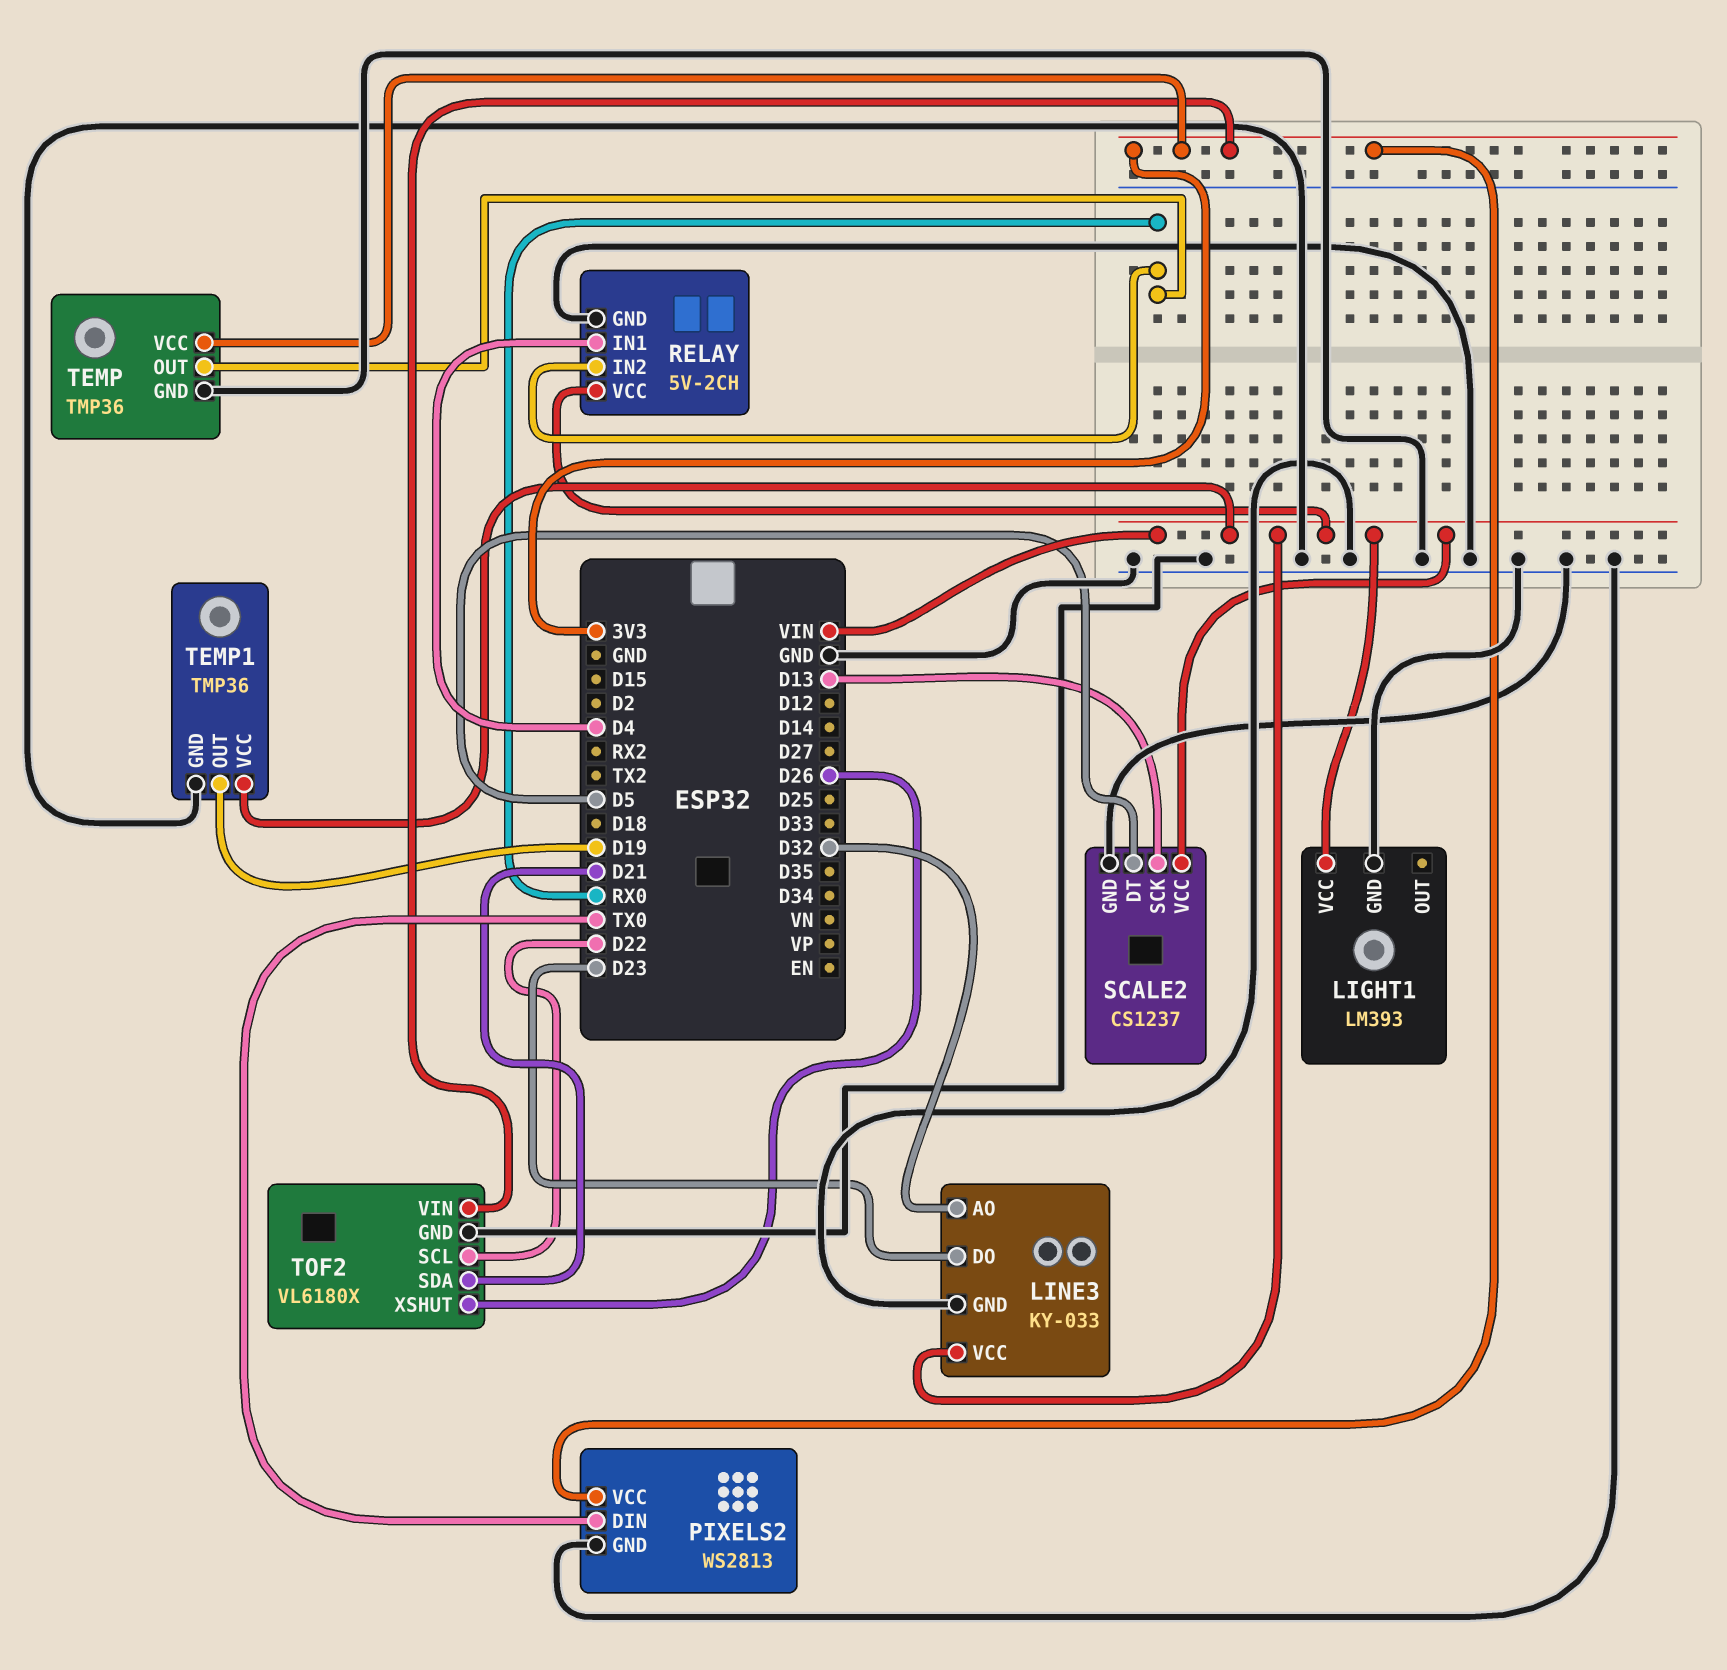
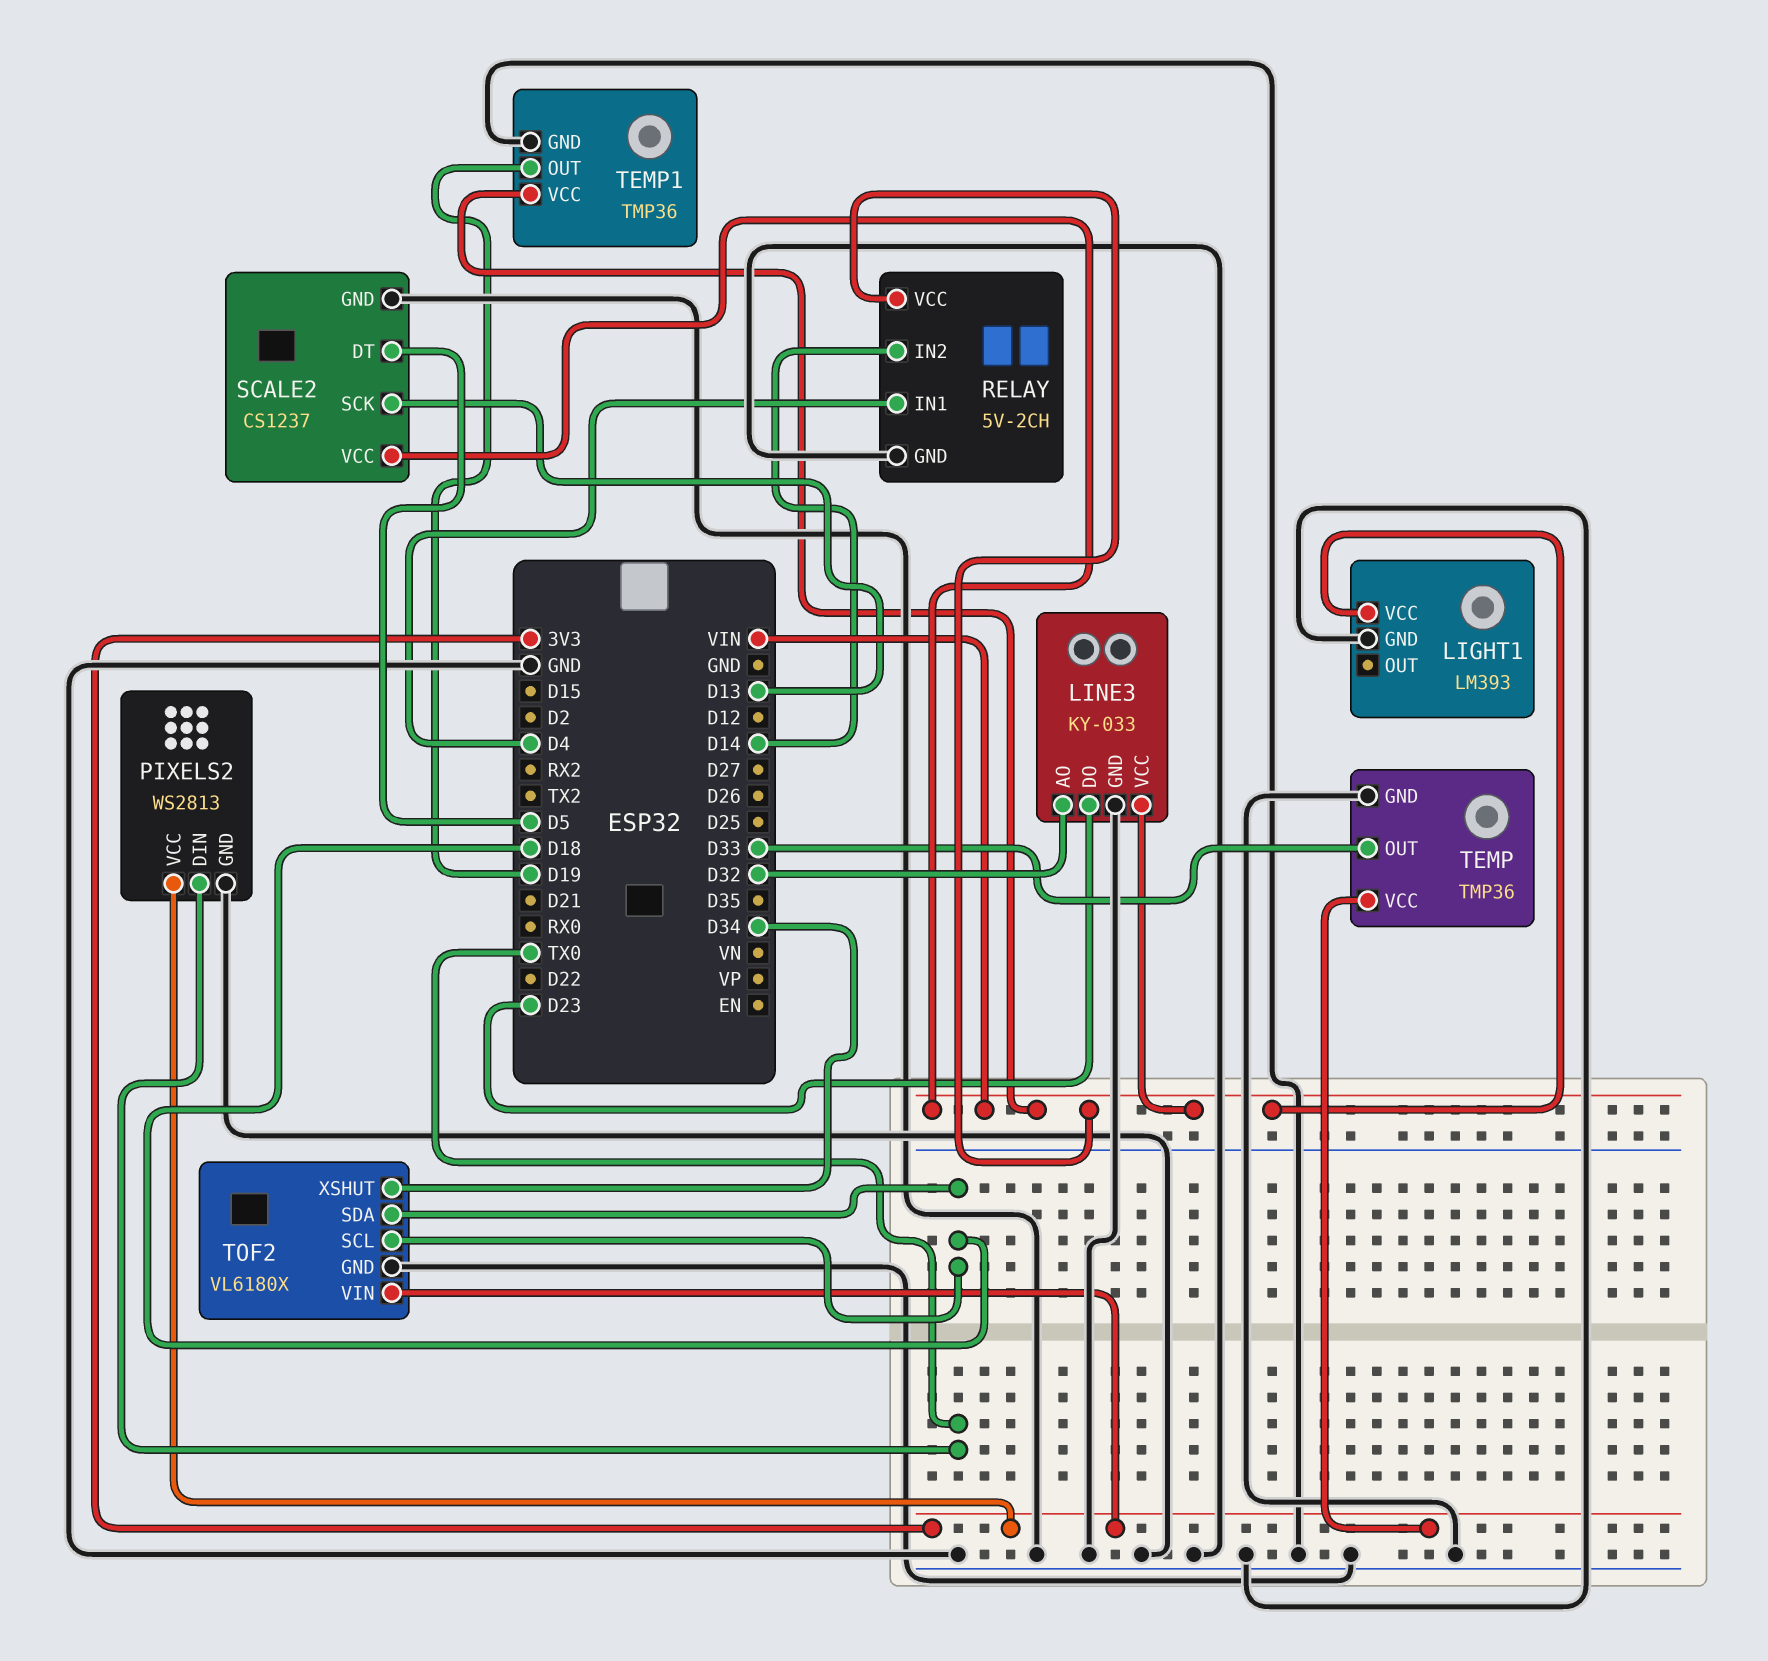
RELAY pin IN2: RX0 -> D14
TEMP pin OUT: RX0 -> D33
TOF2 pin SCL: D22 -> D18
TOF2 pin SDA: D21 -> D18
TOF2 pin XSHUT: D26 -> D34

